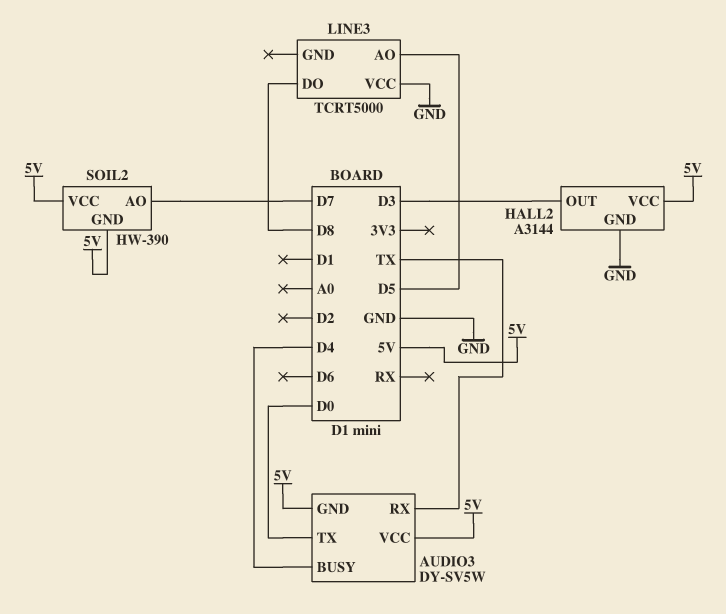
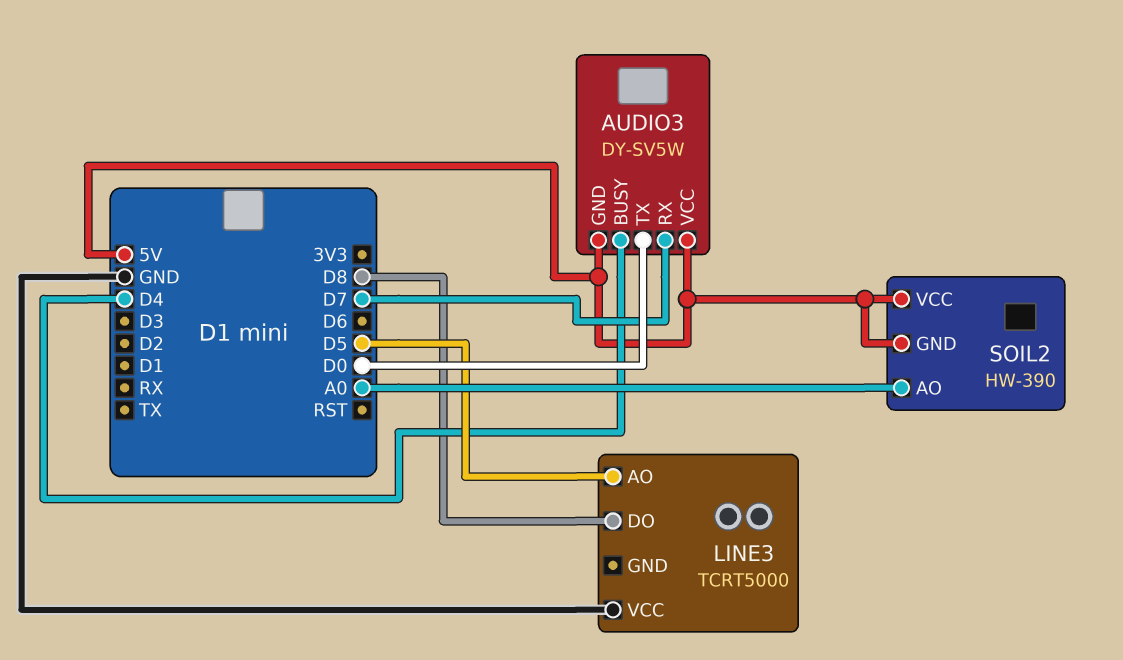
AUDIO3 pin RX: TX -> D7
HALL2: A3144 -> none
HALL2 pin GND: GND -> none
HALL2 pin OUT: D3 -> none
HALL2 pin VCC: 5V -> none
SOIL2 pin AO: D7 -> A0

